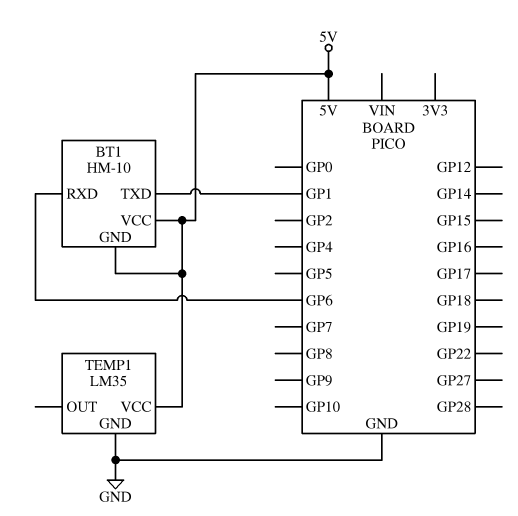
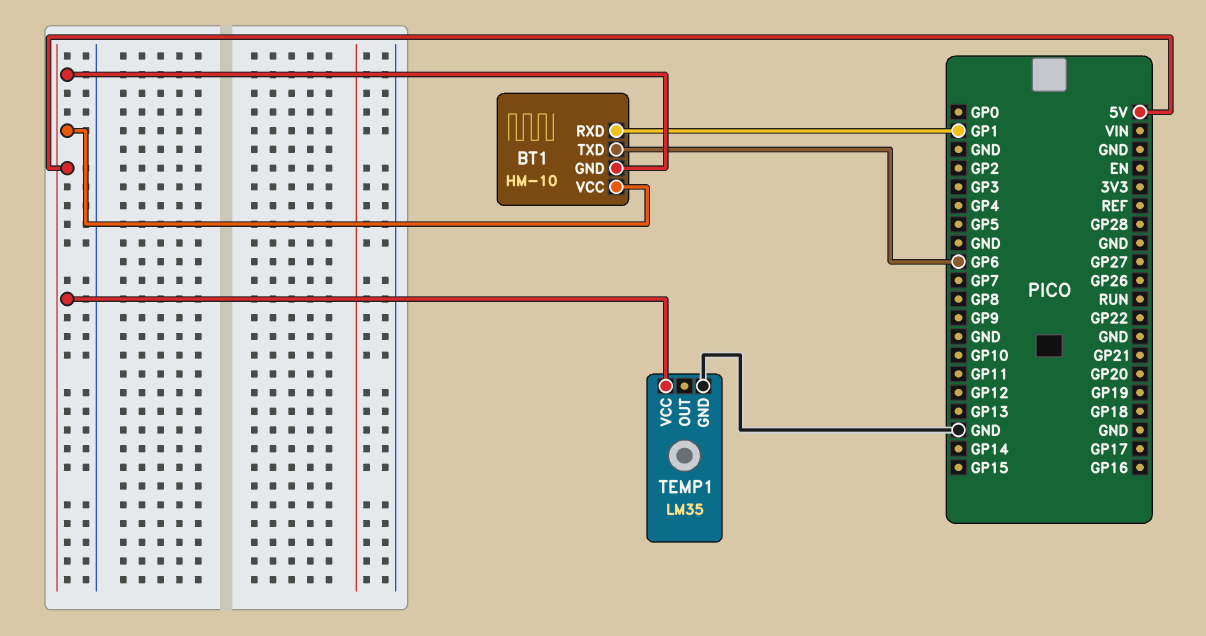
BT1 pin RXD: GP6 -> GP1
BT1 pin TXD: GP1 -> GP6

